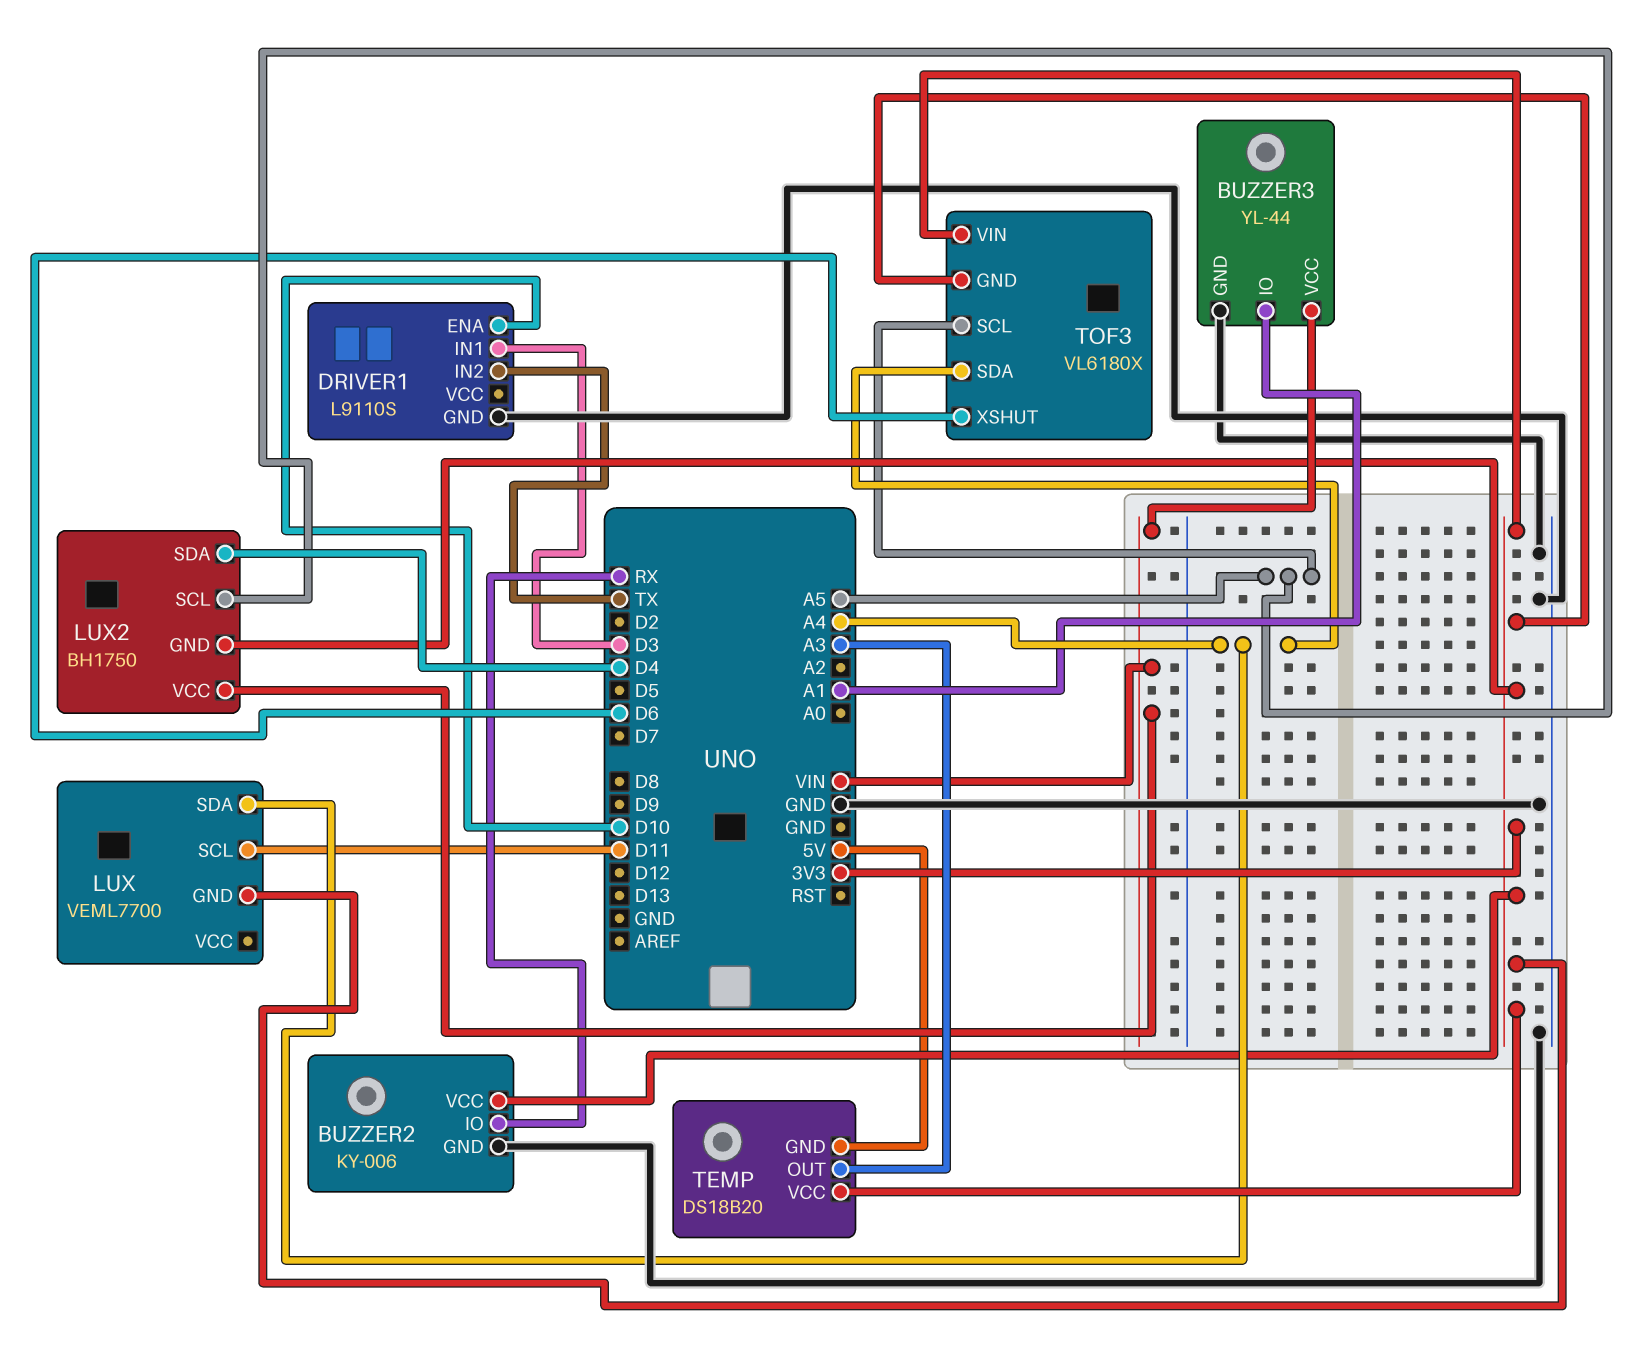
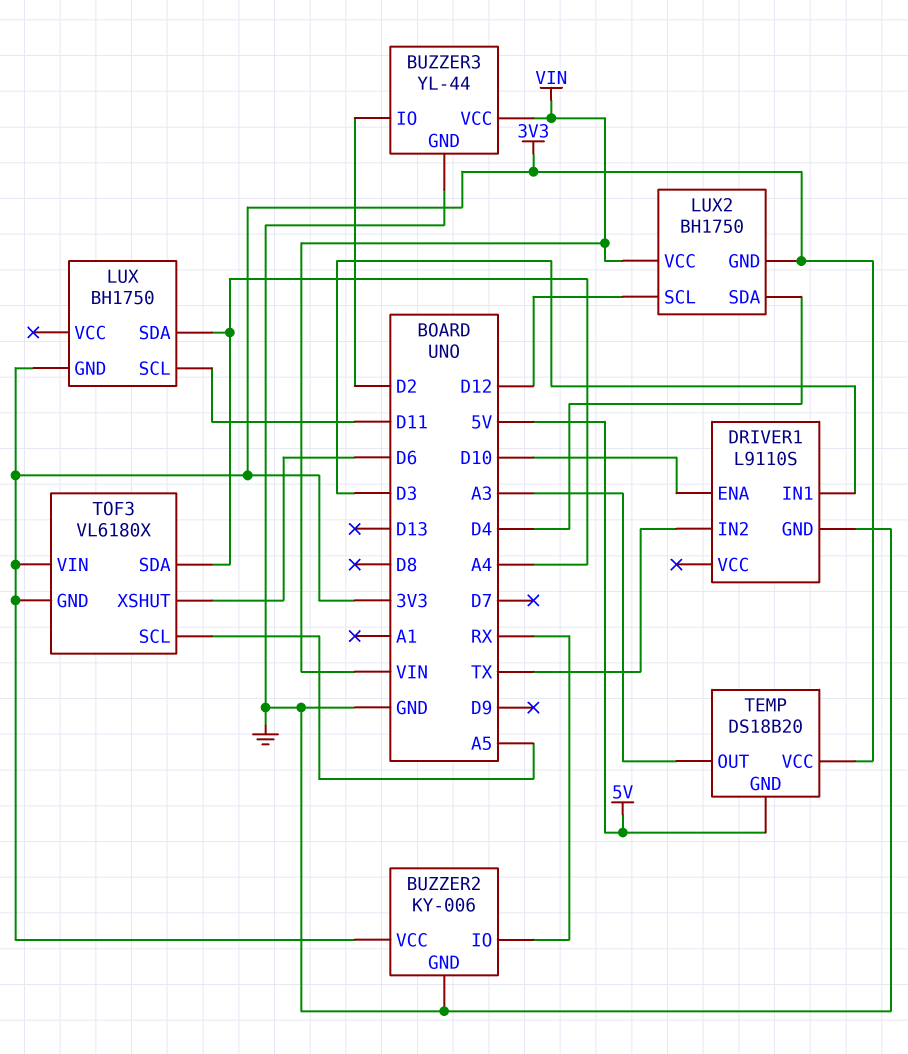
BUZZER3 pin IO: A1 -> D2
LUX: VEML7700 -> BH1750
LUX2 pin SCL: A5 -> D12

